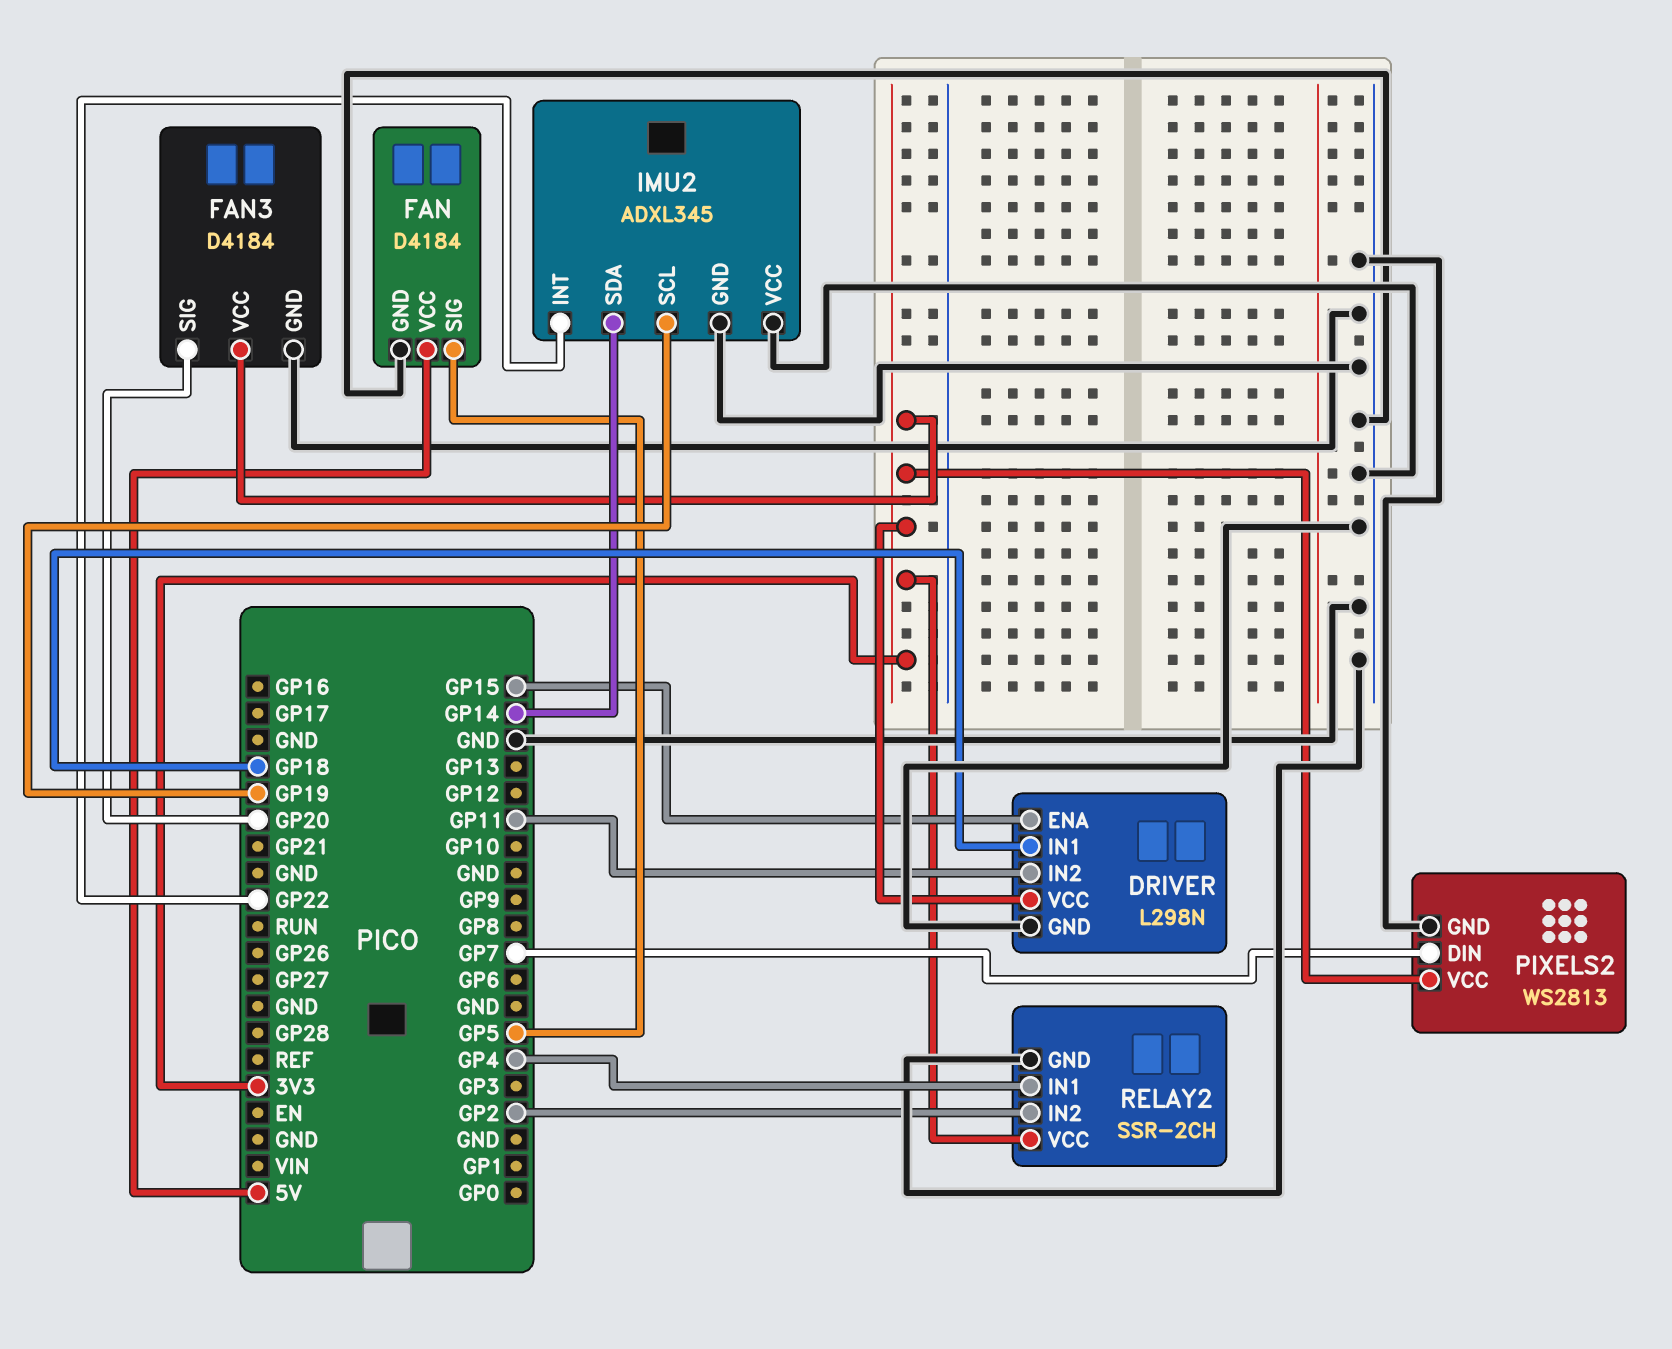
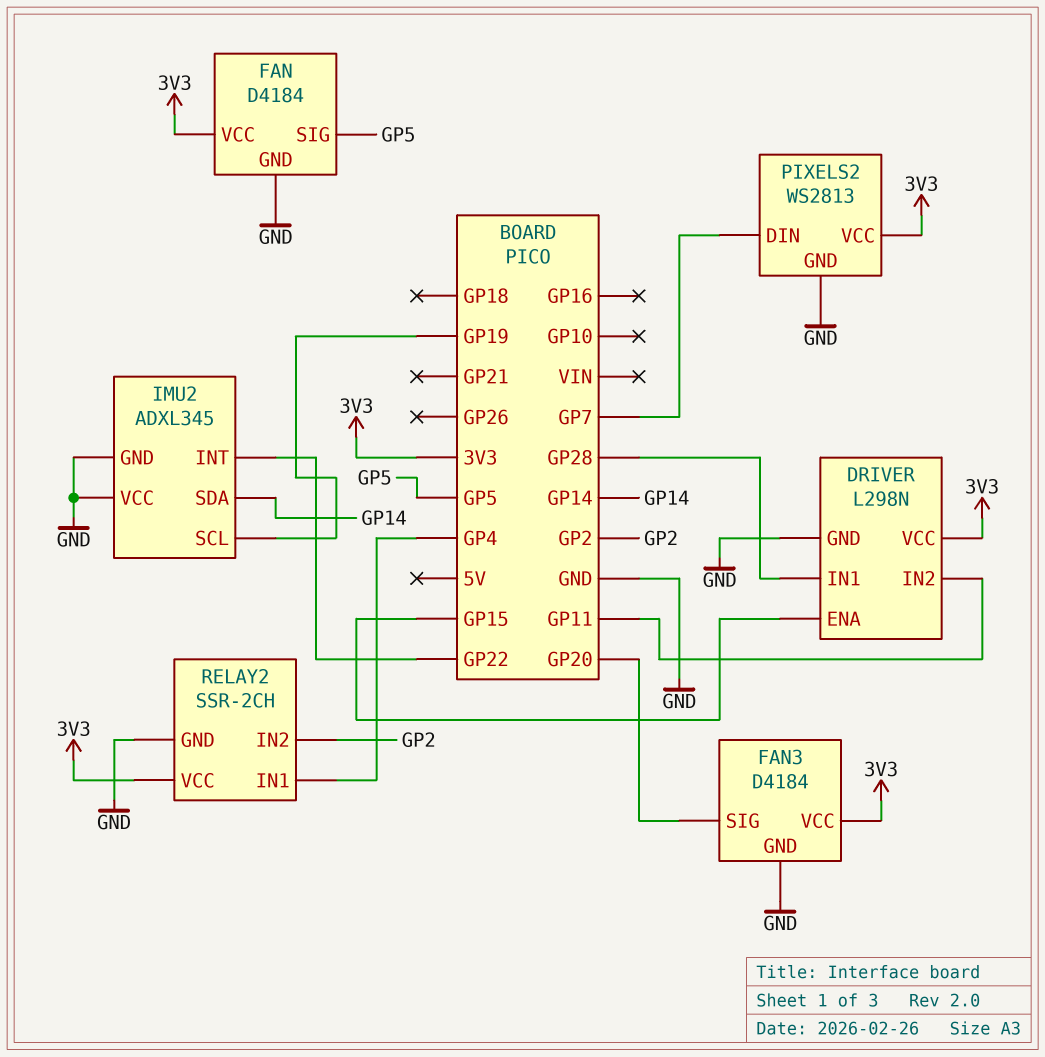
DRIVER pin IN1: GP18 -> GP28
FAN pin VCC: 5V -> 3V3

